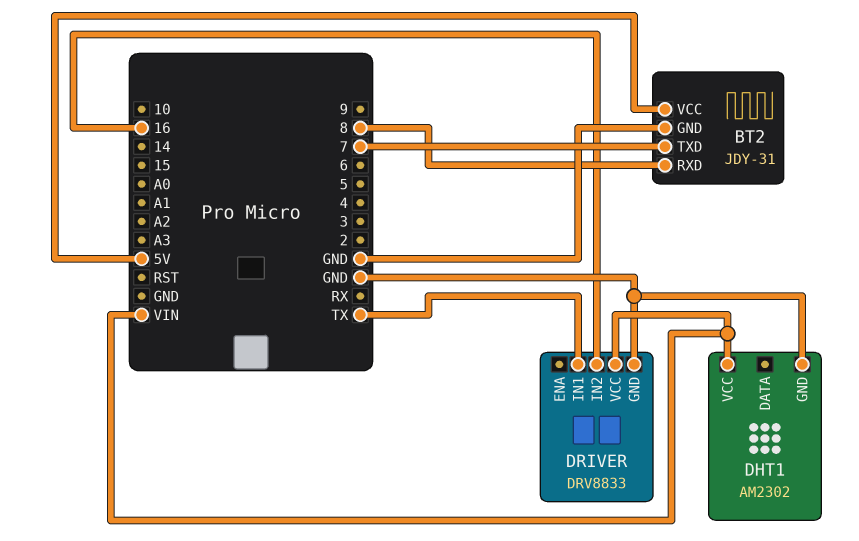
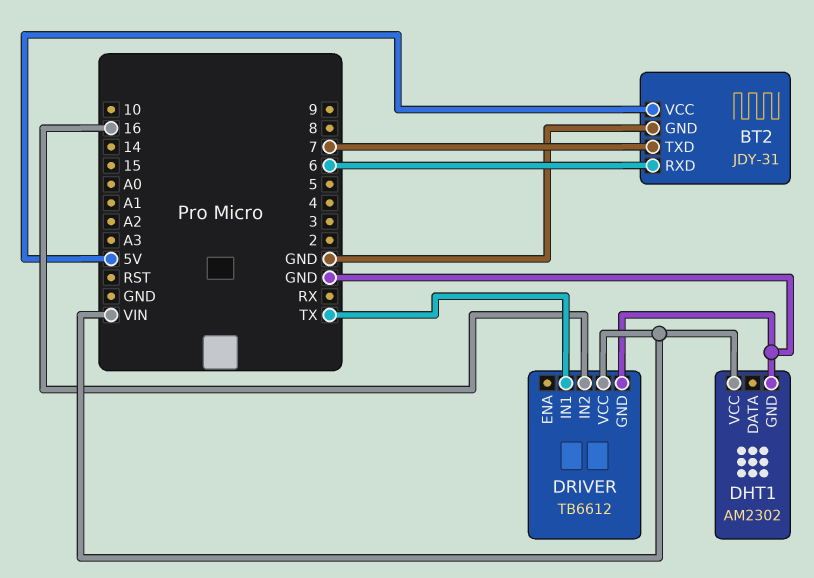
BT2 pin RXD: 8 -> 6
DRIVER: DRV8833 -> TB6612

